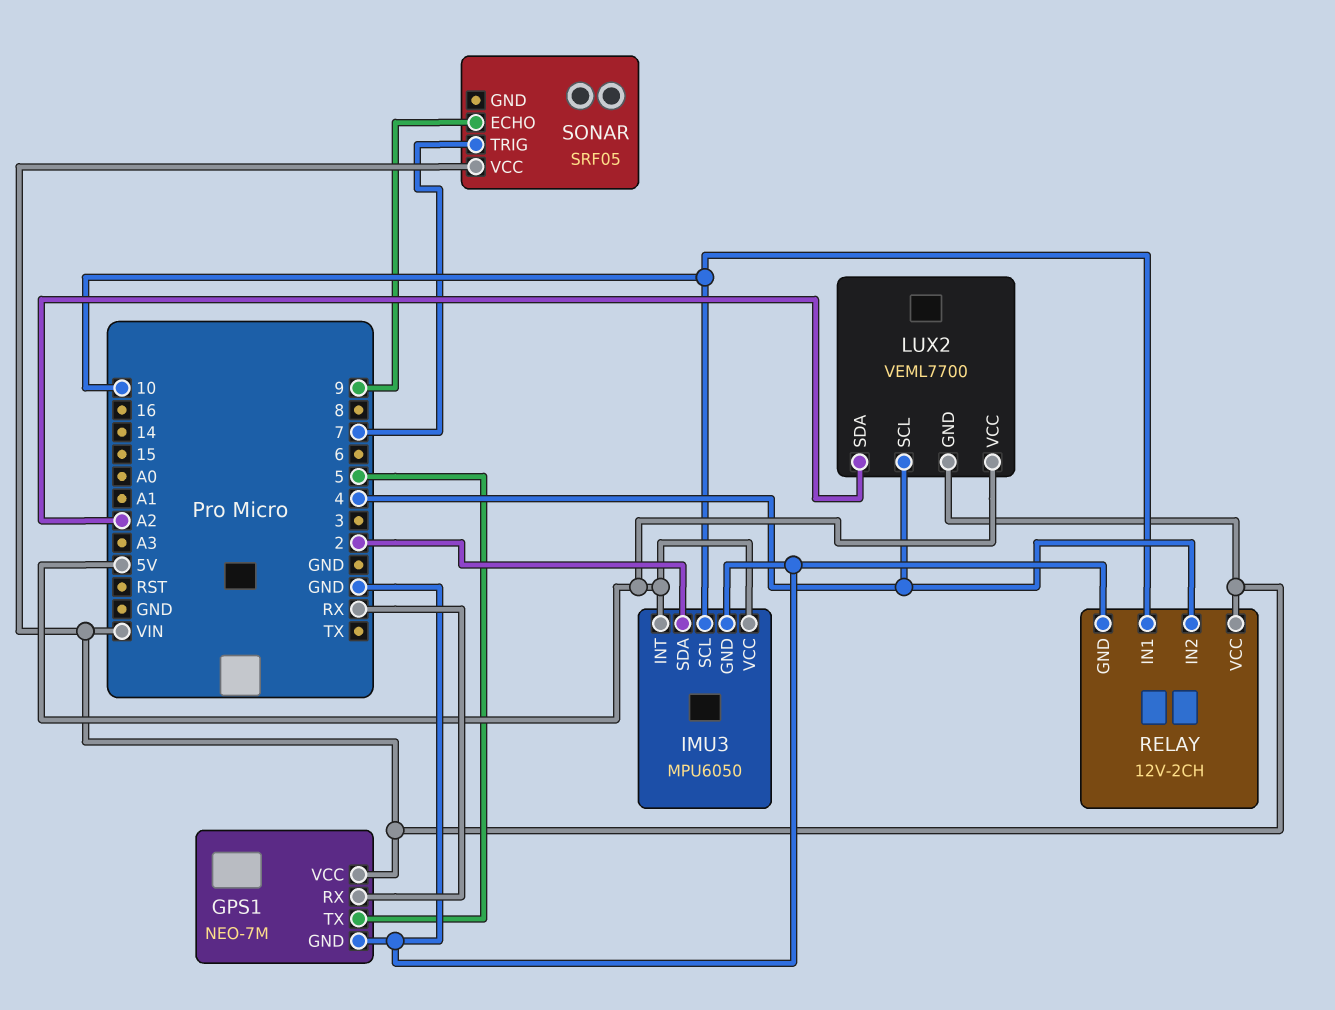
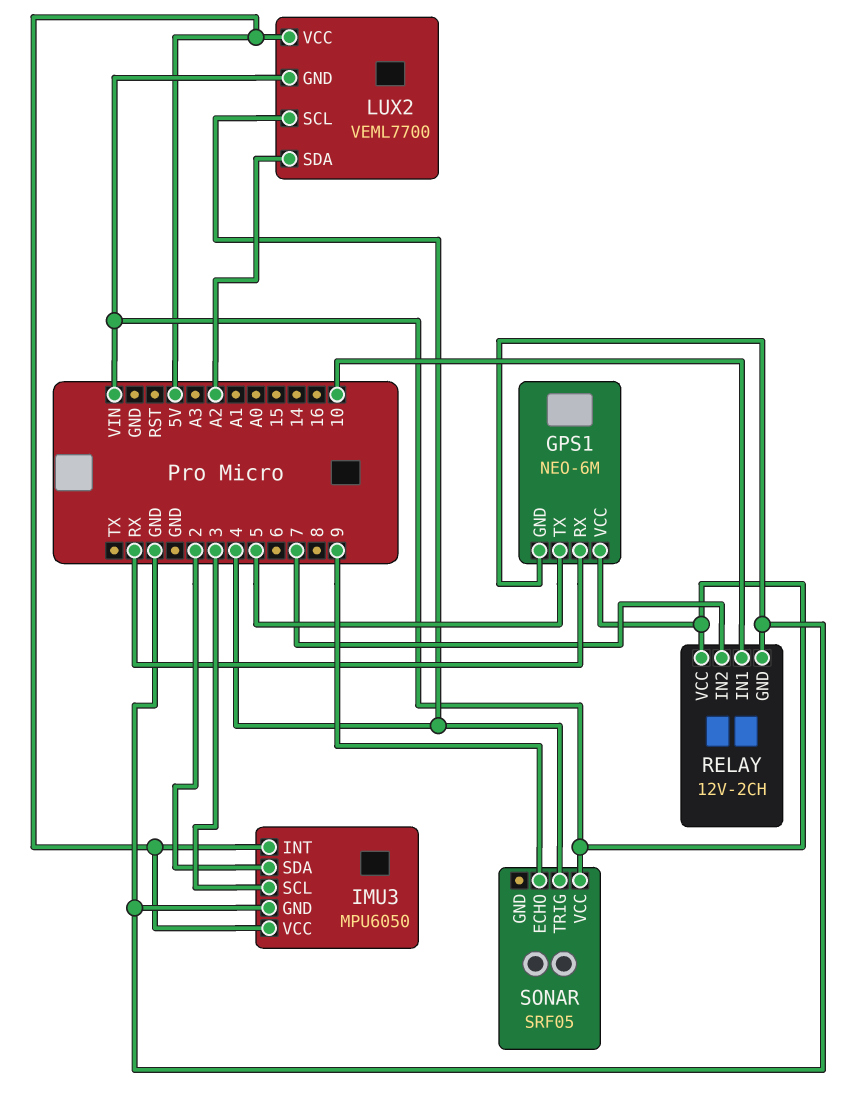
GPS1: NEO-7M -> NEO-6M
IMU3 pin SCL: 10 -> 3
RELAY pin IN2: 4 -> 7
SONAR pin TRIG: 7 -> 4

